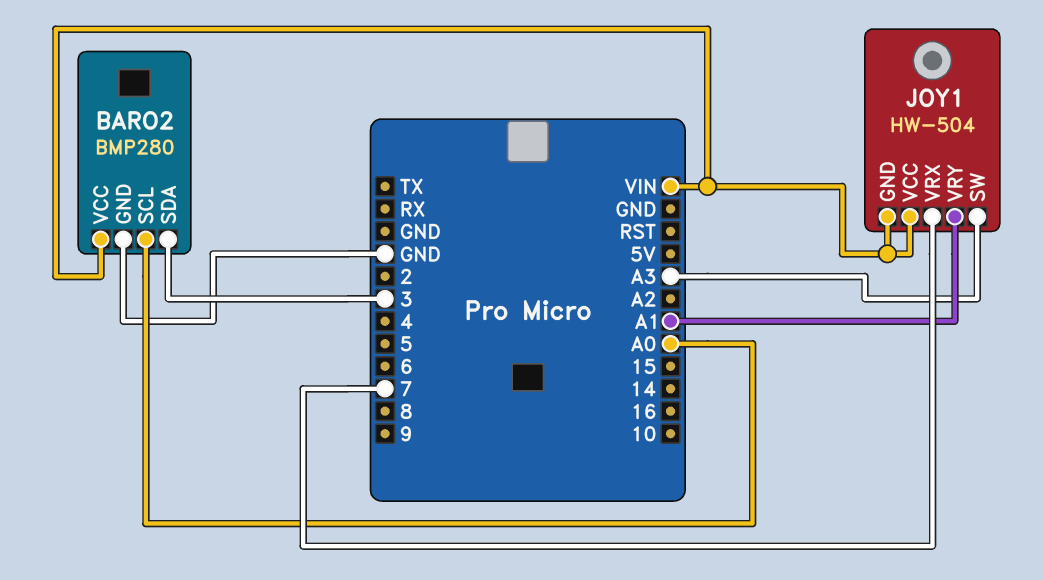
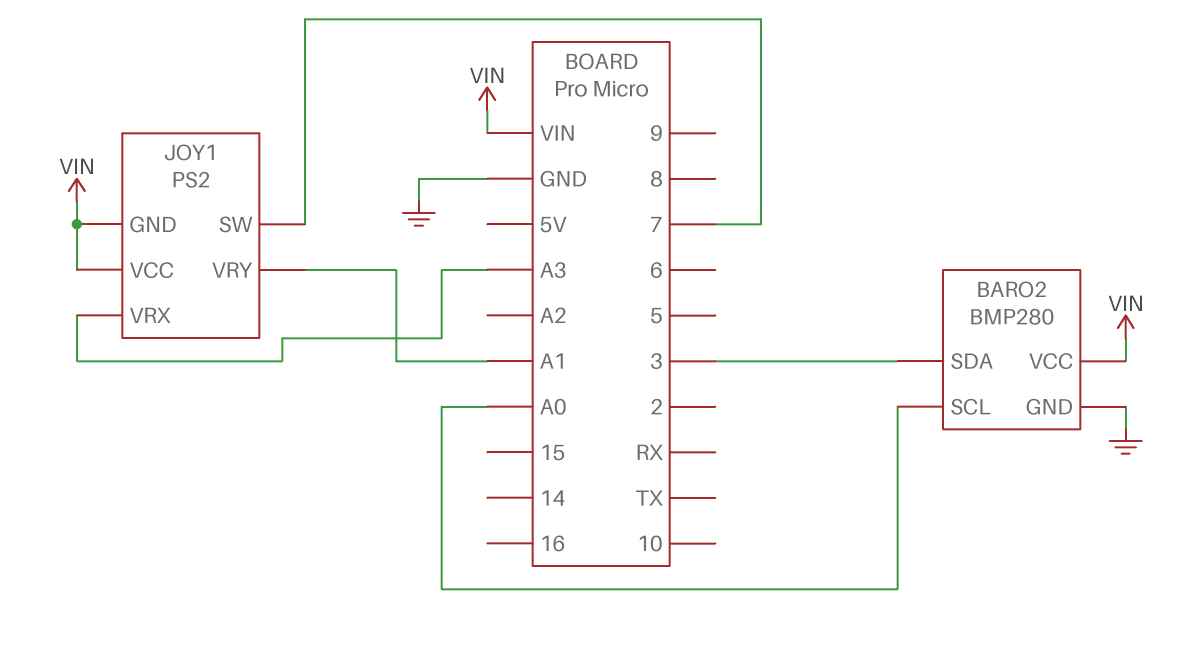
JOY1: HW-504 -> PS2
JOY1 pin SW: A3 -> 7
JOY1 pin VRX: 7 -> A3

